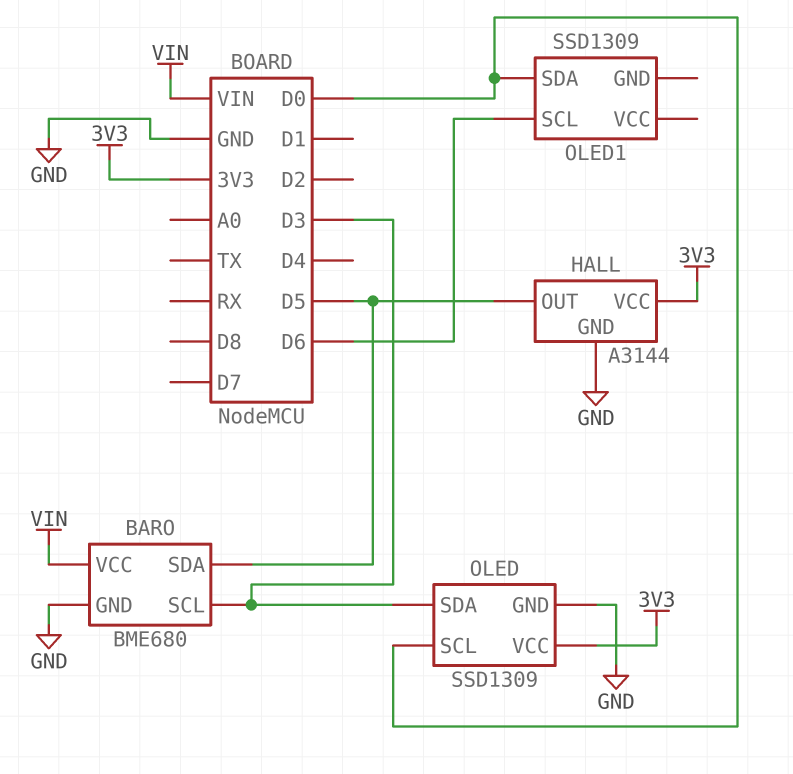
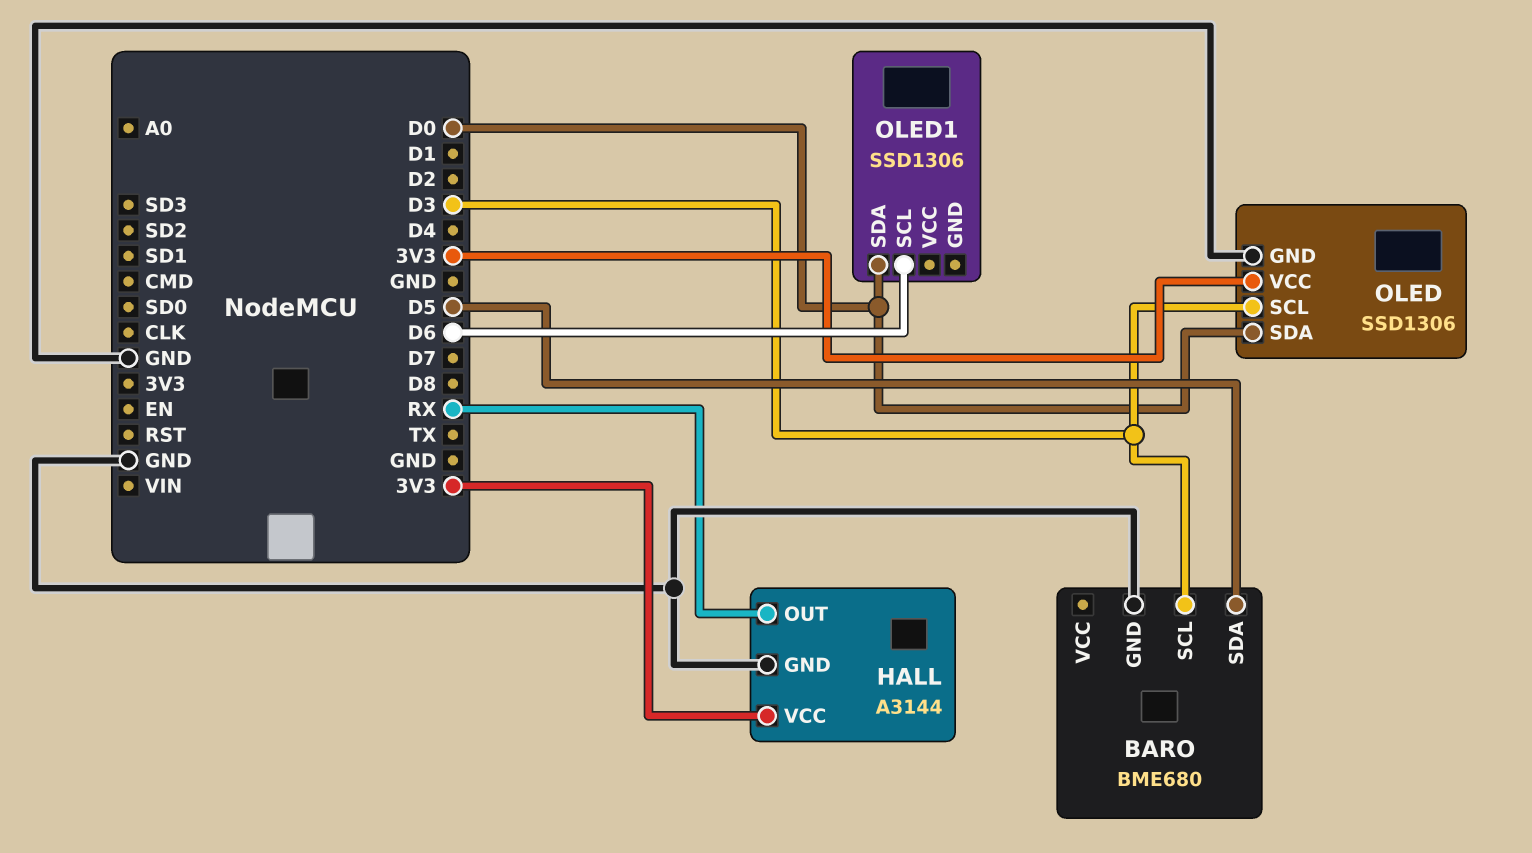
BARO pin VCC: VIN -> none
HALL pin OUT: D5 -> RX
OLED: SSD1309 -> SSD1306
OLED pin SCL: D0 -> D3
OLED pin SDA: D3 -> D0
OLED1: SSD1309 -> SSD1306

